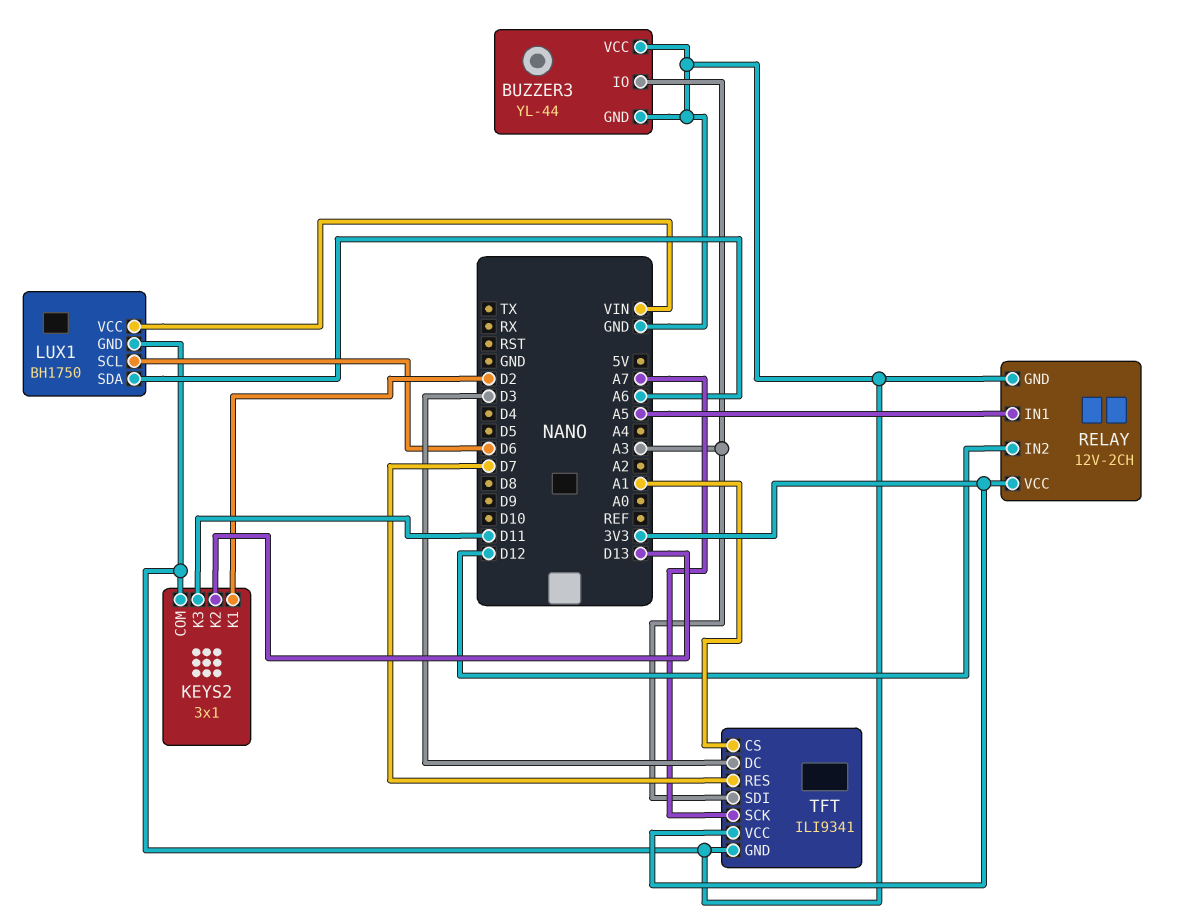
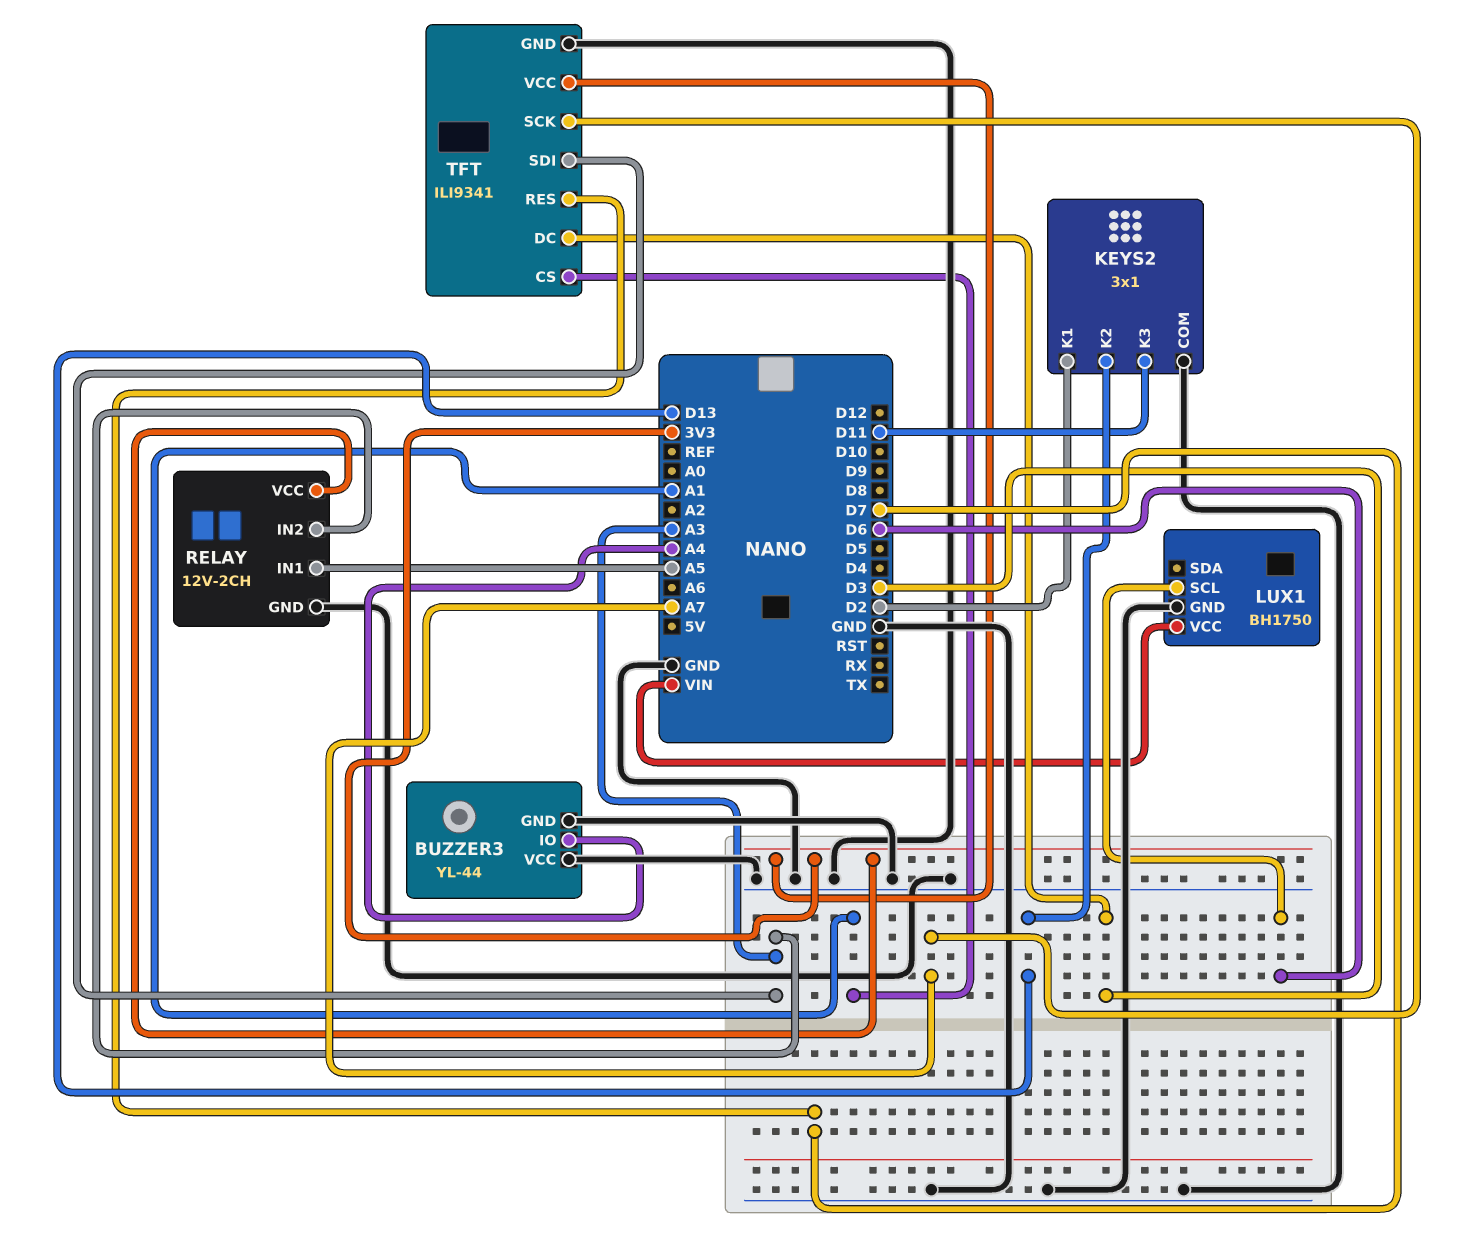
BUZZER3 pin IO: A3 -> A4
LUX1 pin SDA: A6 -> none
RELAY pin IN2: D12 -> A3

